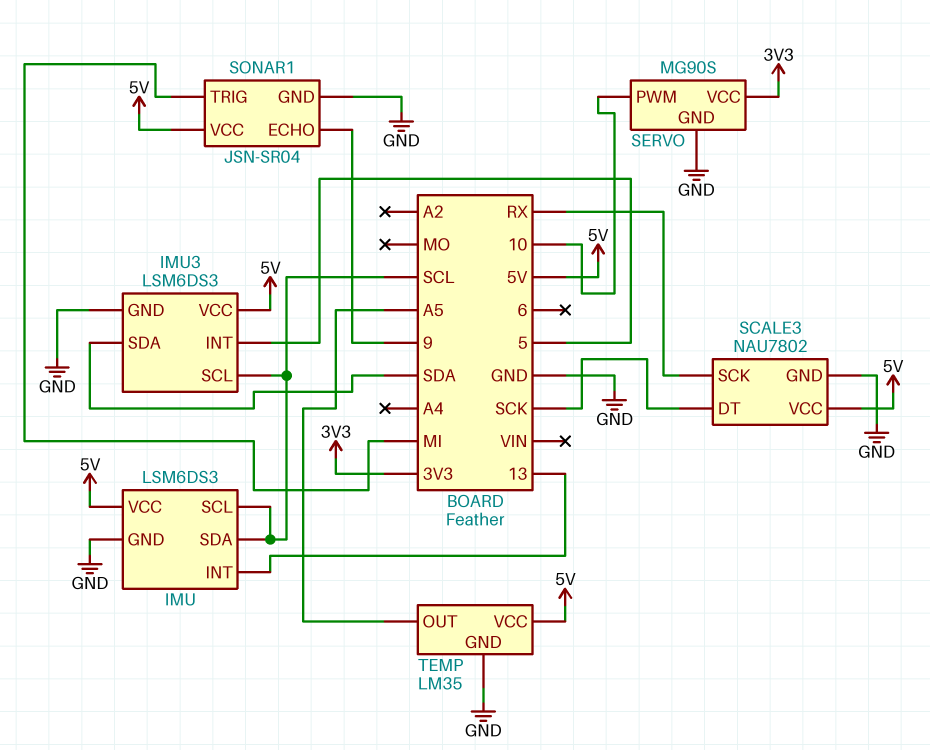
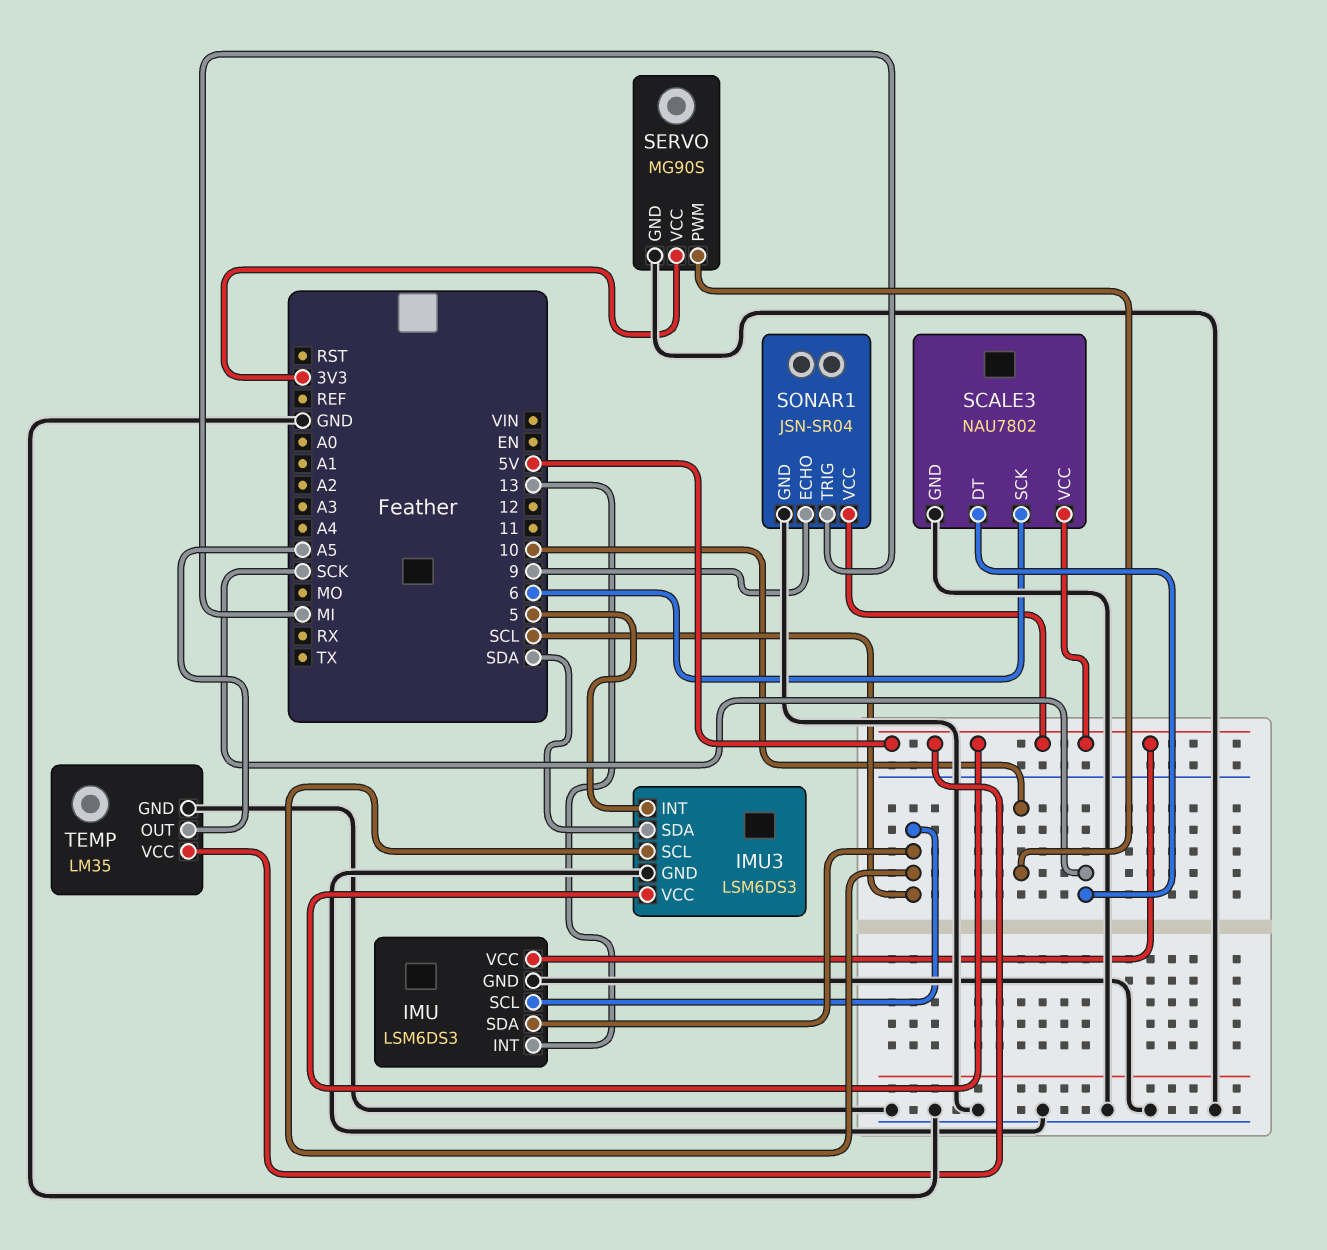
SCALE3 pin SCK: RX -> 6

